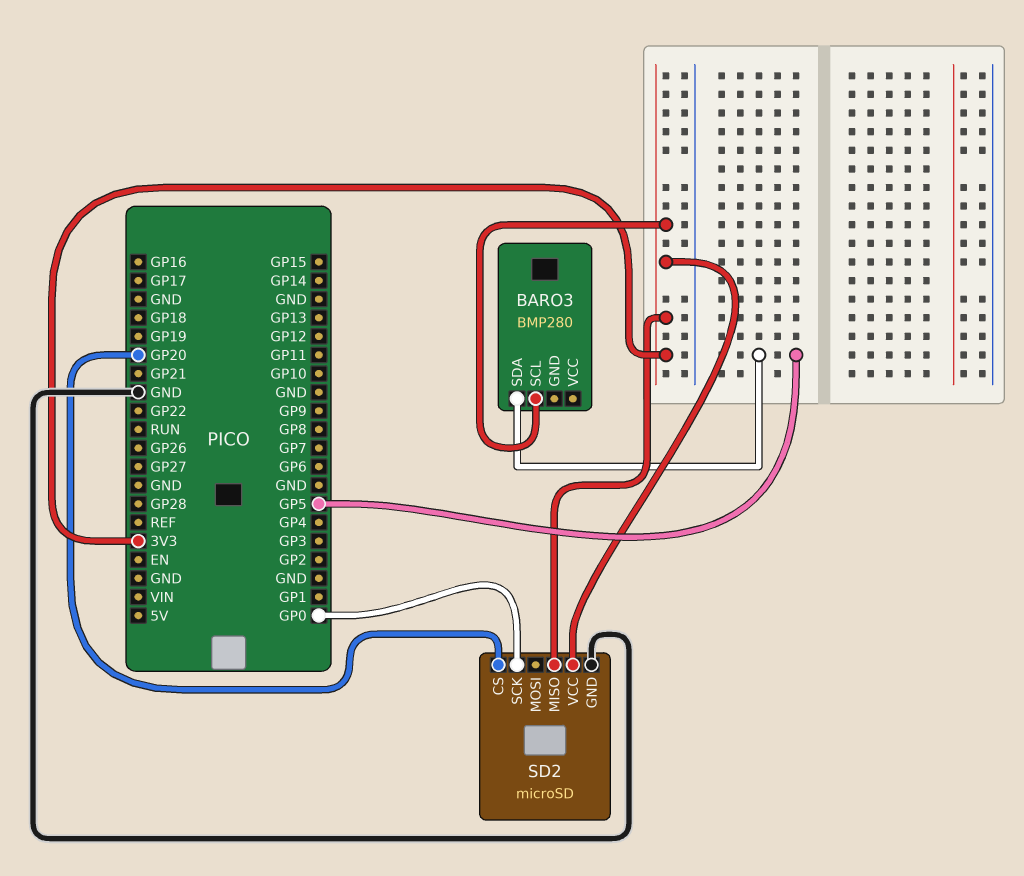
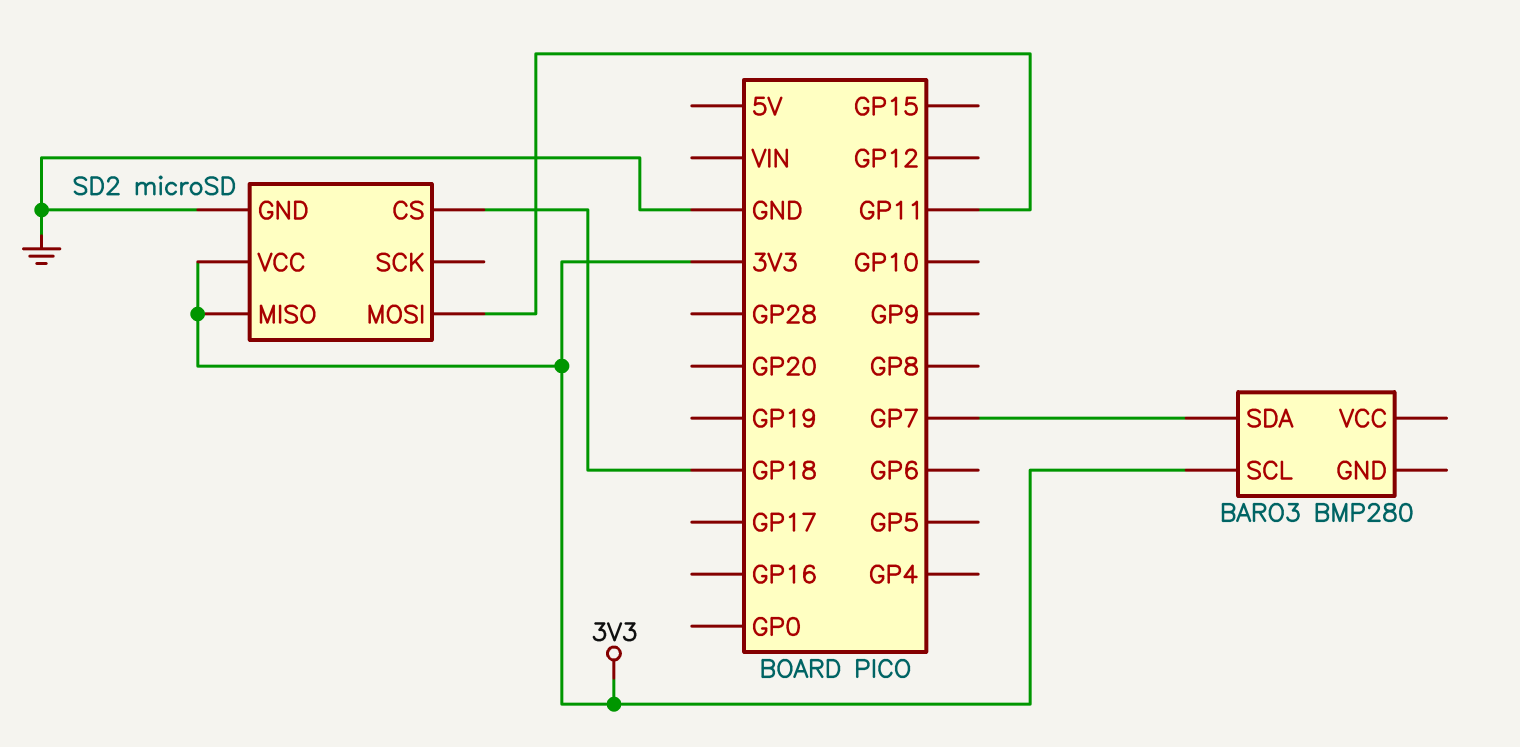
BARO3 pin SDA: GP5 -> GP7
SD2 pin CS: GP20 -> GP18
SD2 pin MOSI: none -> GP11
SD2 pin SCK: GP0 -> none

